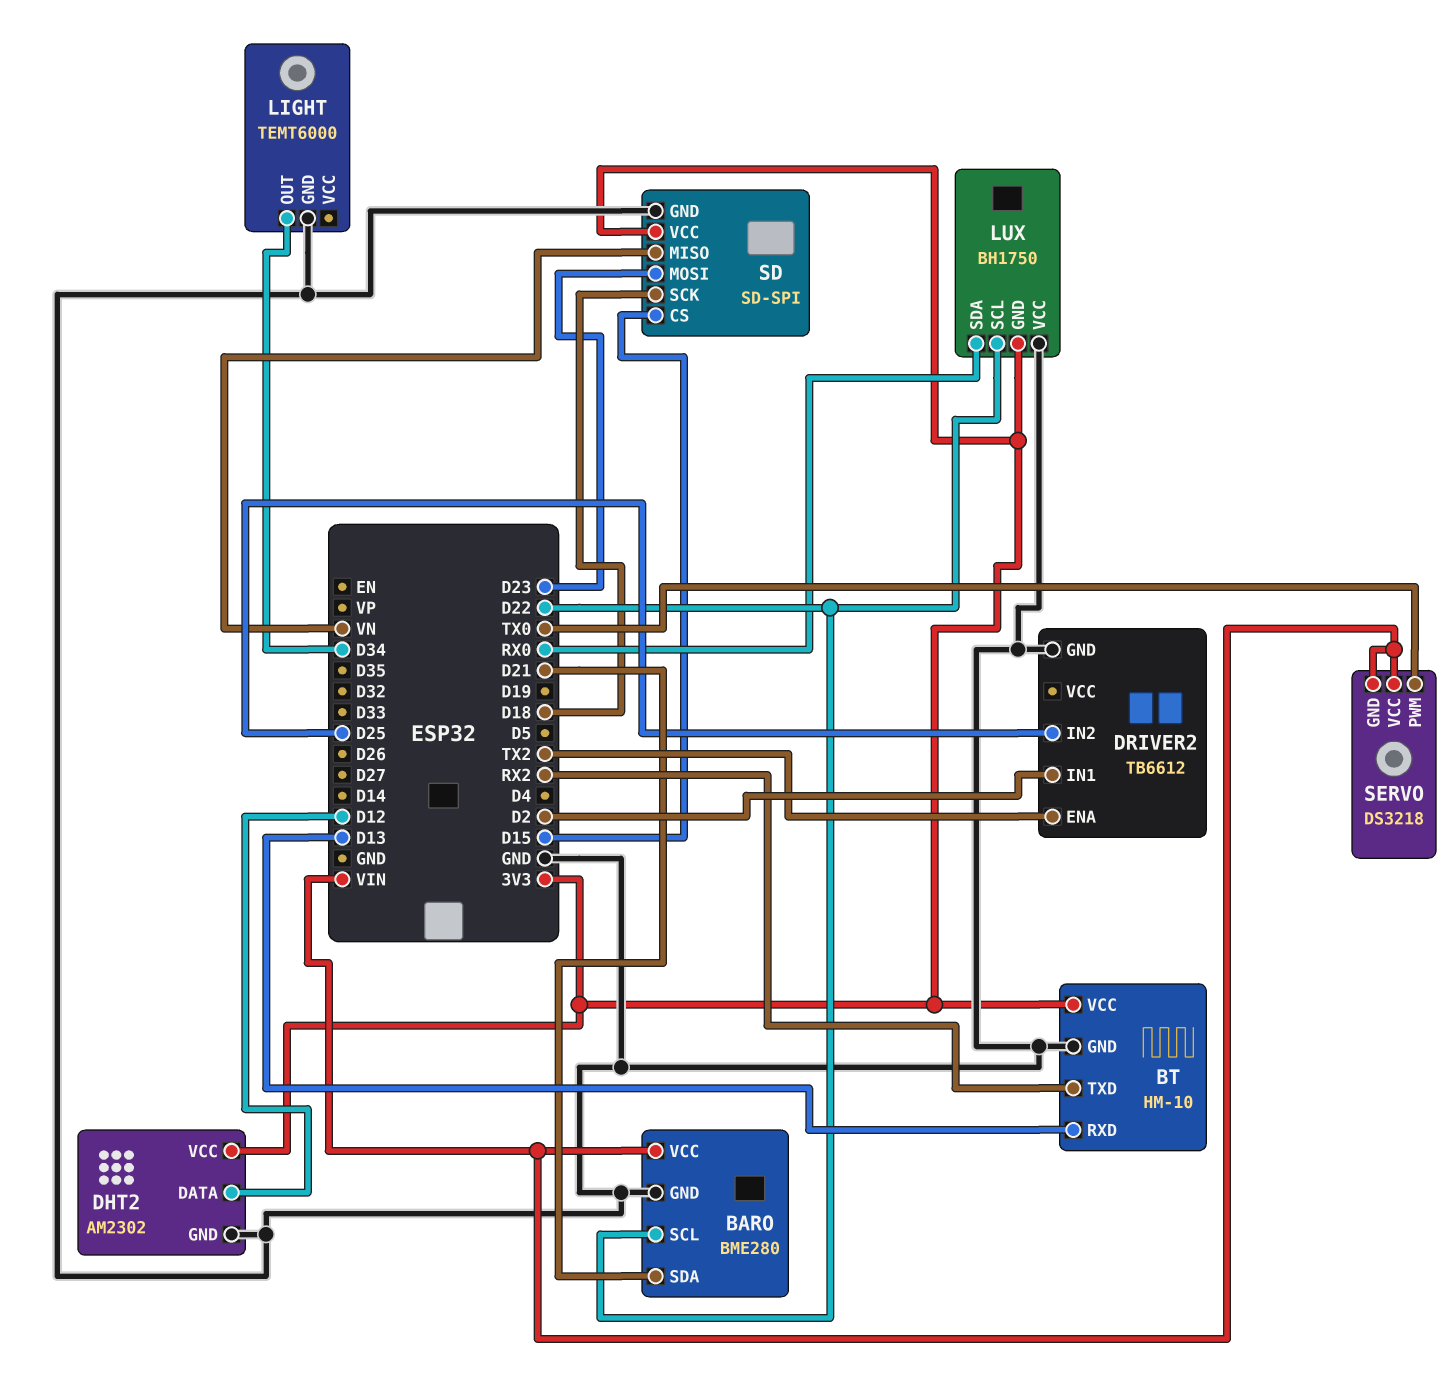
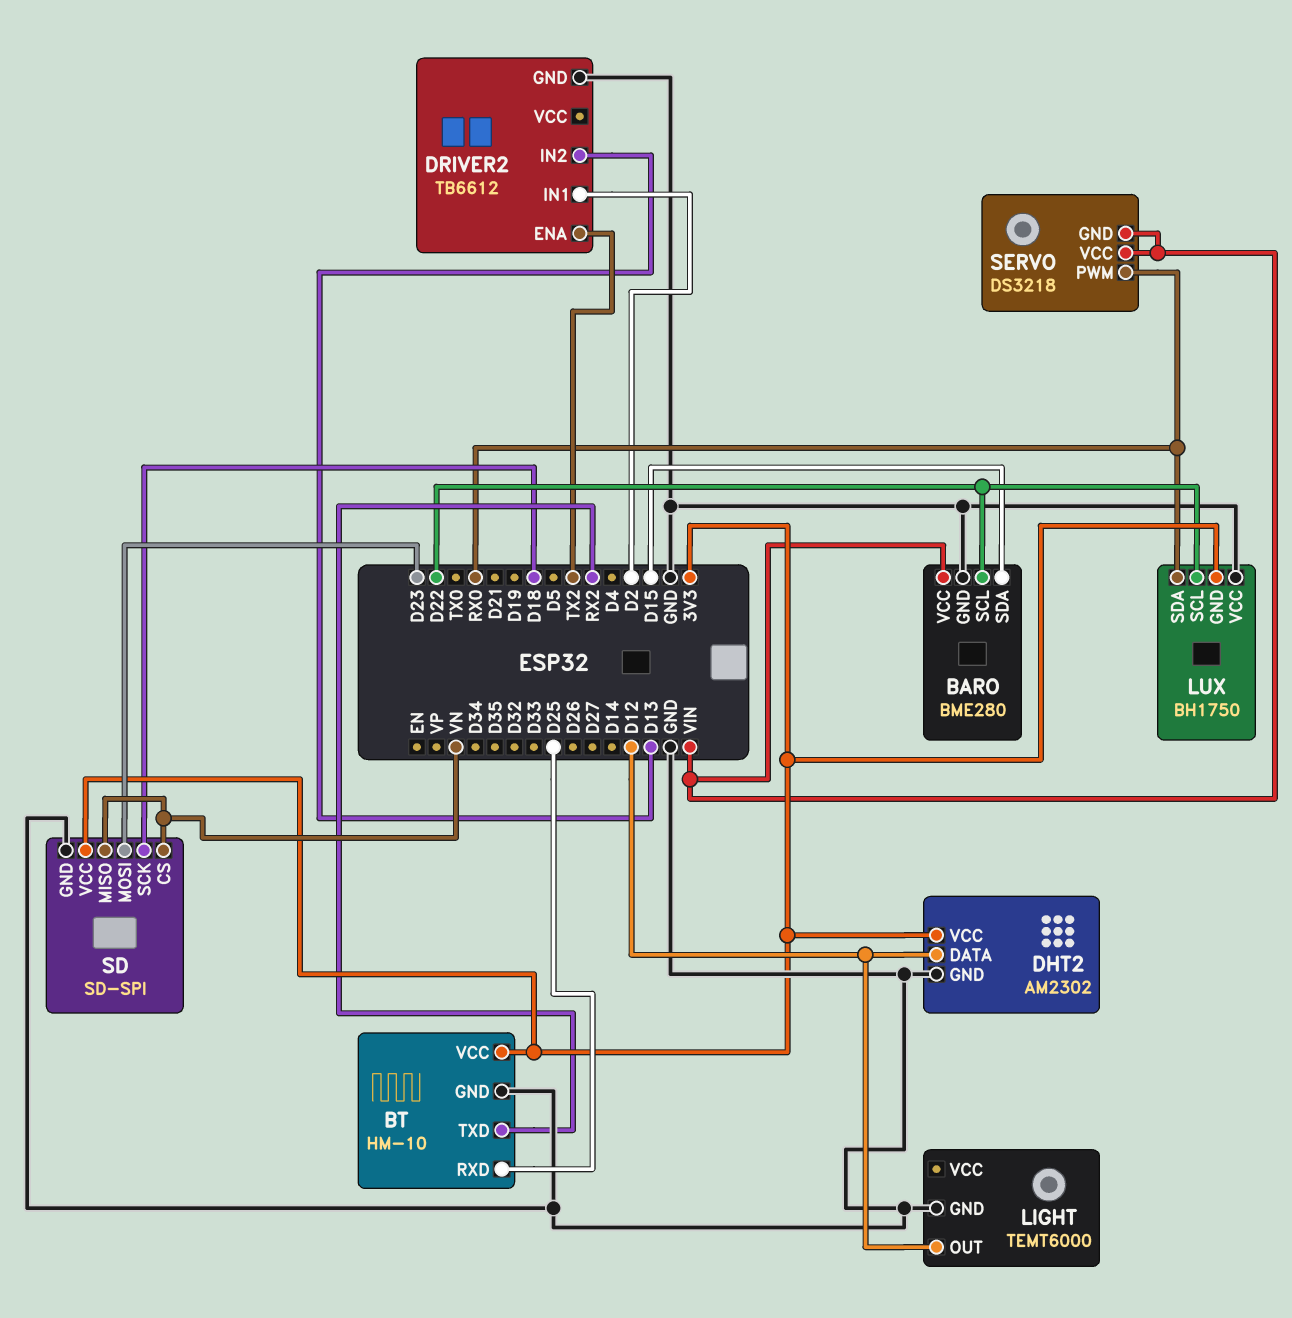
BARO pin SDA: D21 -> D15
BT pin RXD: D13 -> D25
DRIVER2 pin IN2: D25 -> D13
LIGHT pin OUT: D34 -> D12
SD pin CS: D15 -> VN
SERVO pin PWM: TX0 -> RX0

